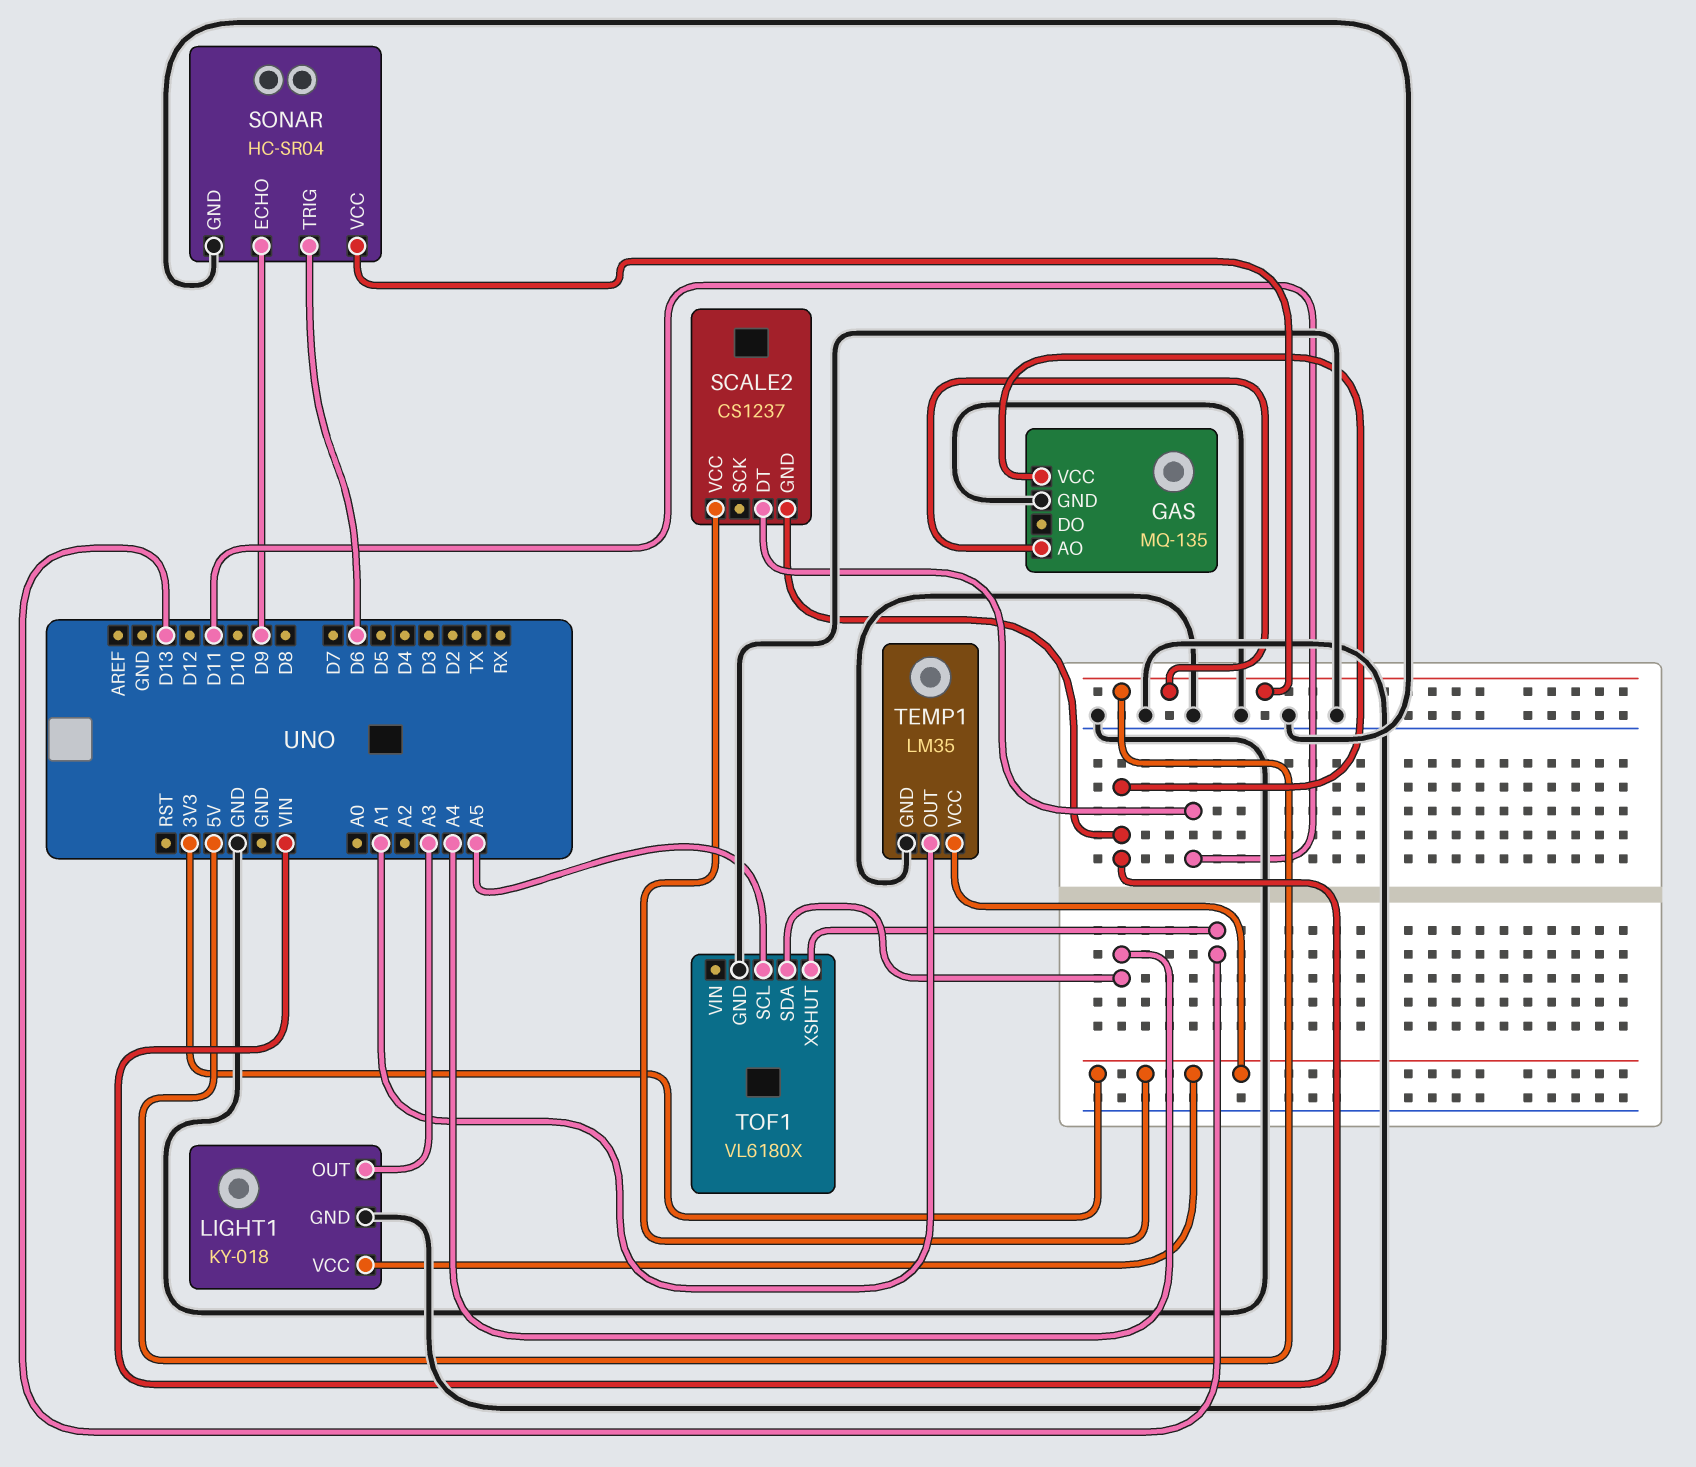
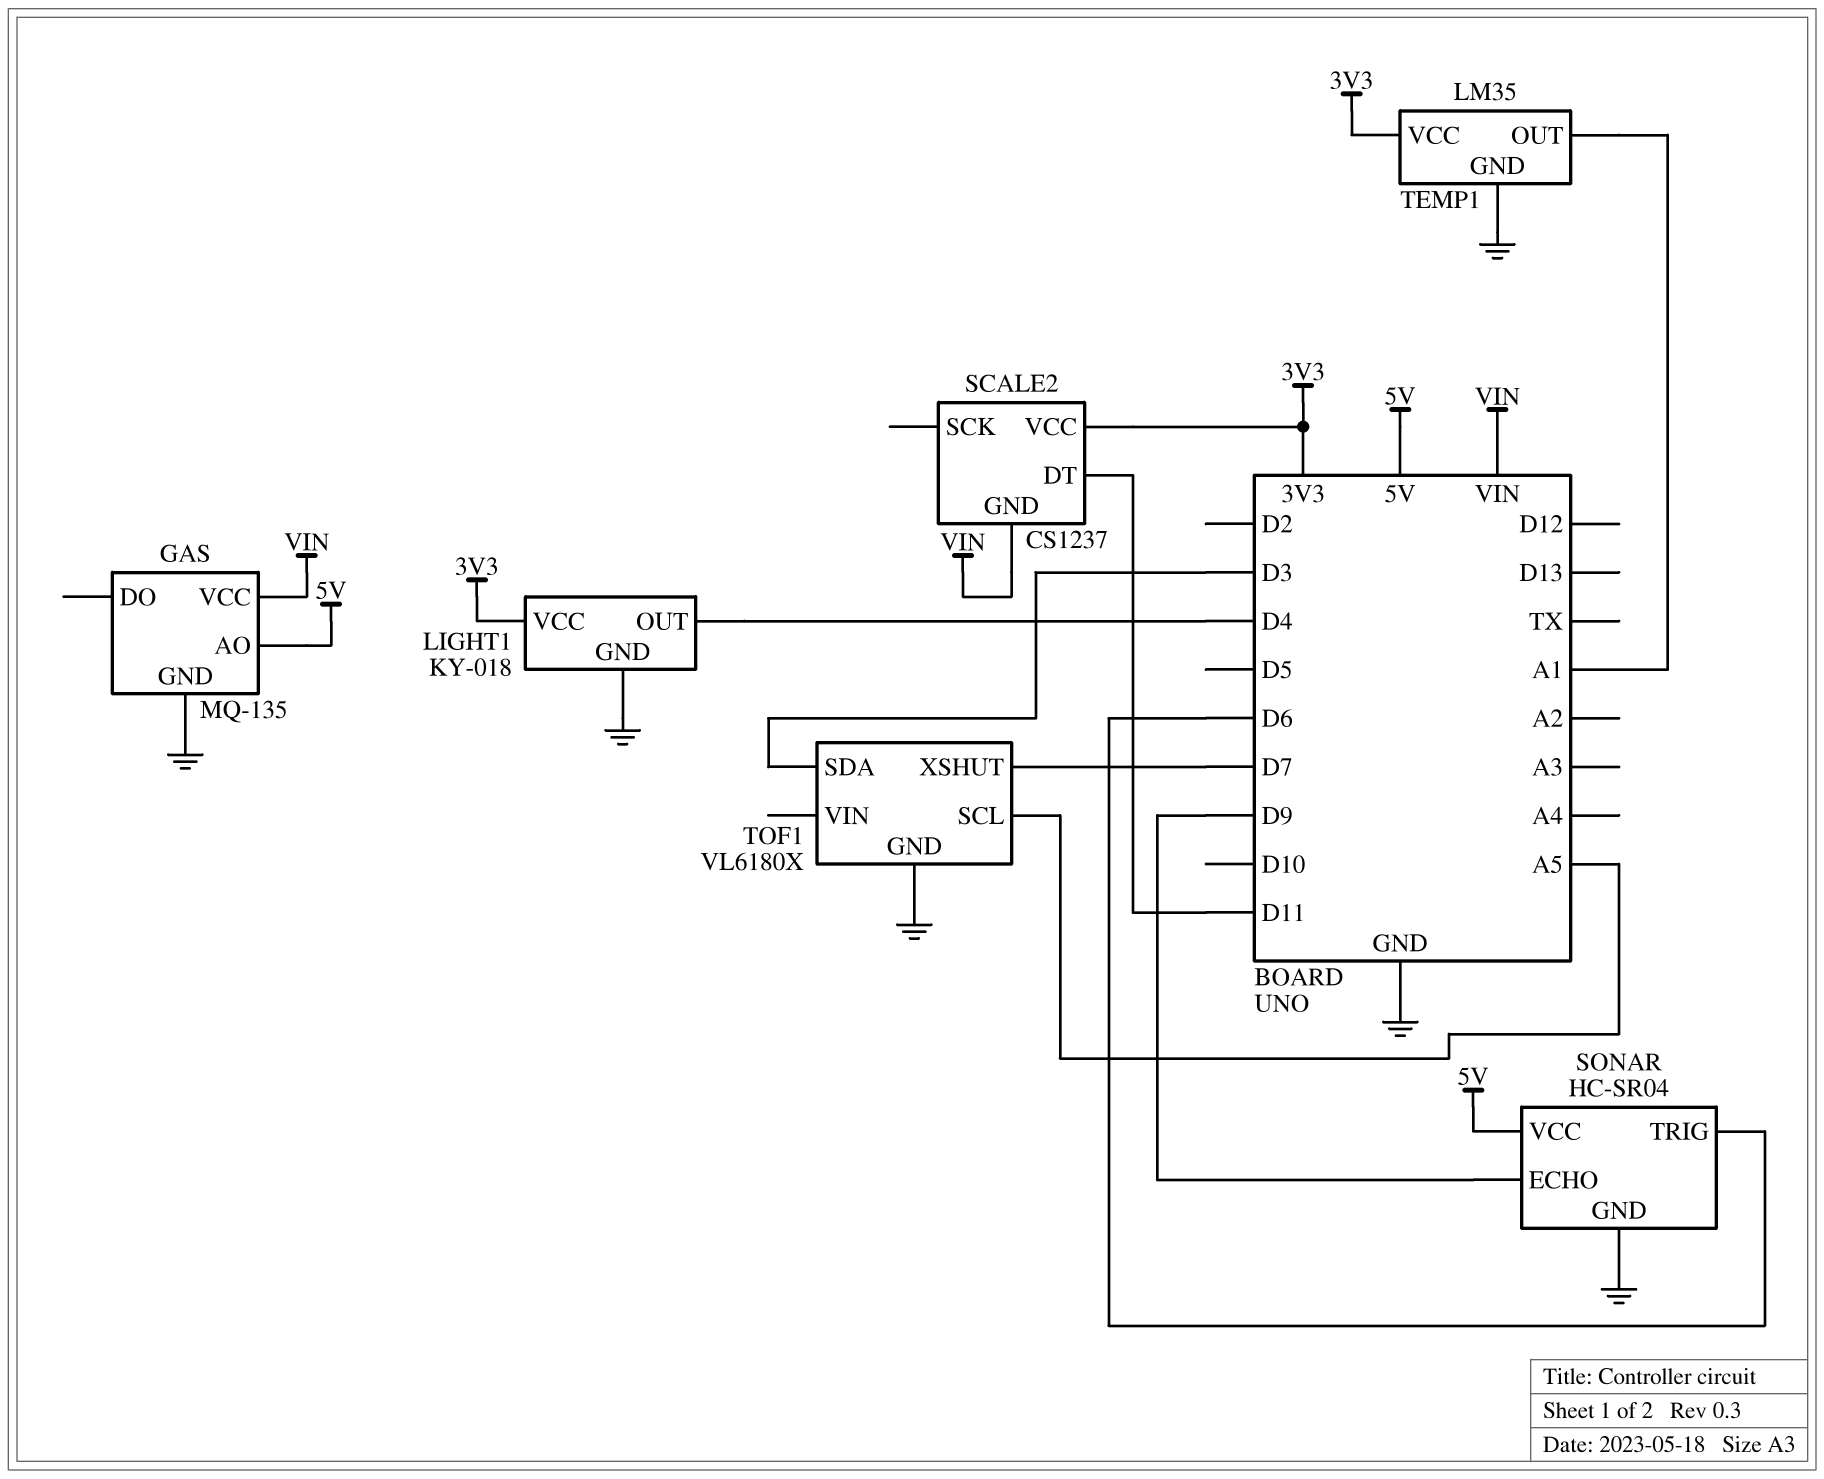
LIGHT1 pin OUT: A3 -> D4
TOF1 pin SDA: A4 -> D3
TOF1 pin XSHUT: D13 -> D7

